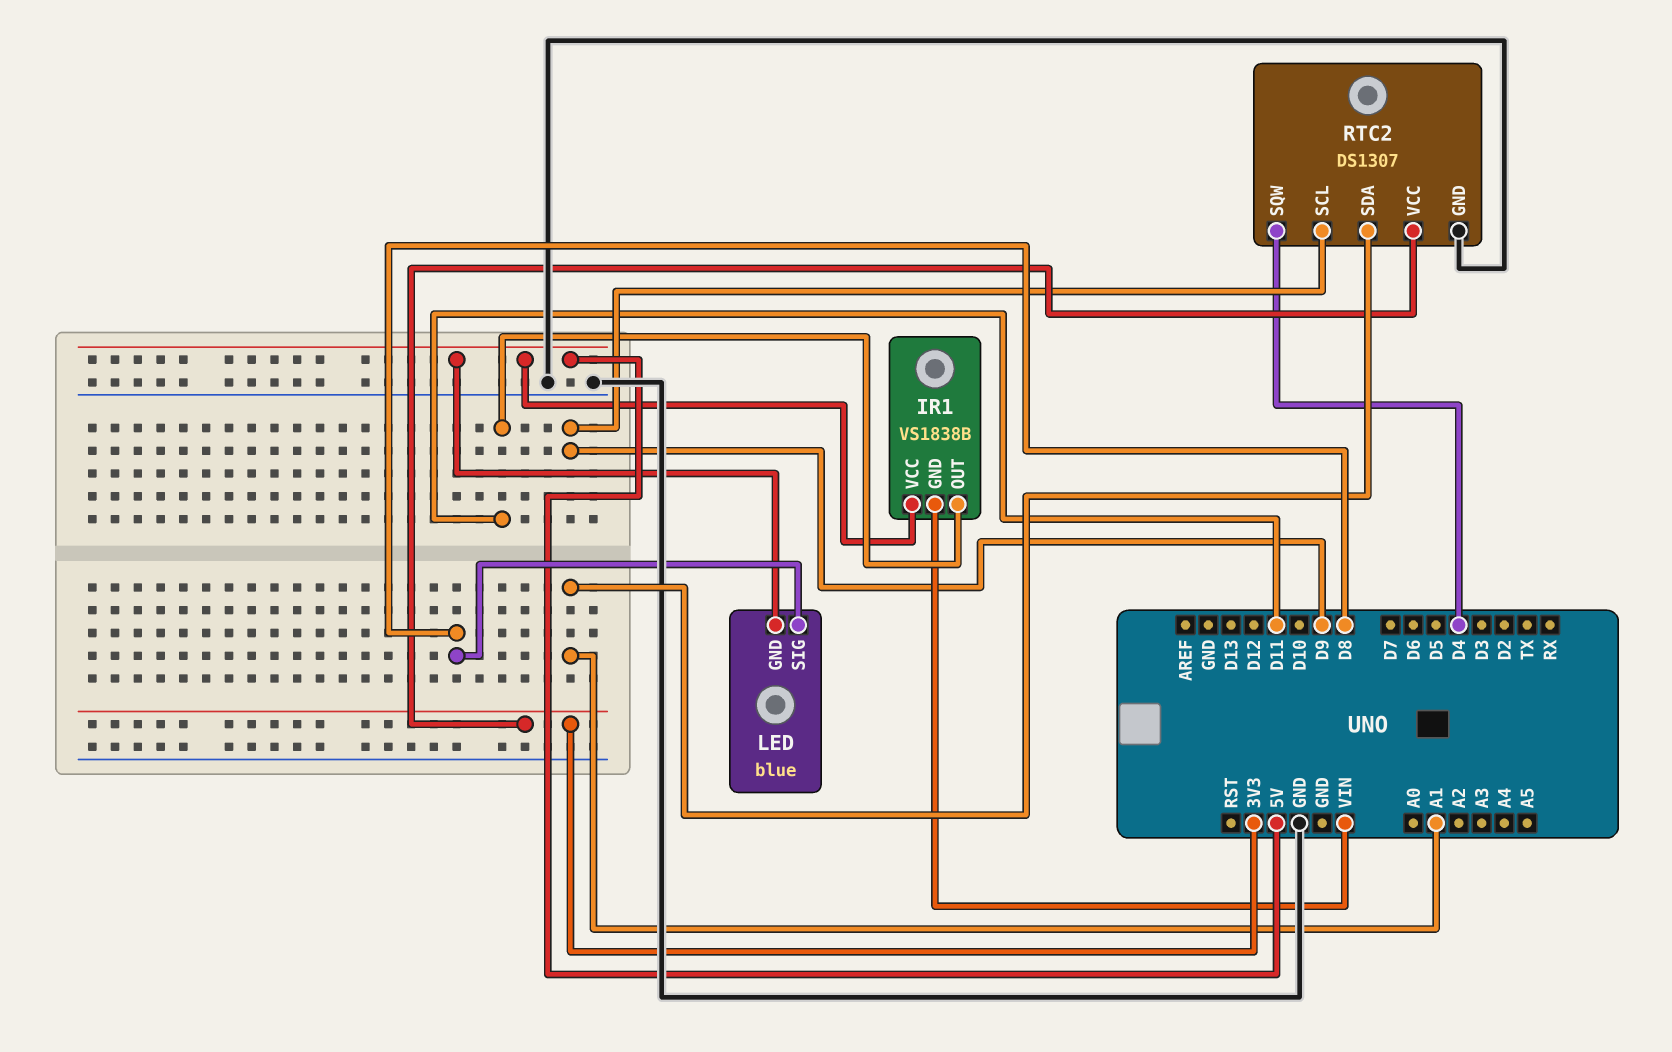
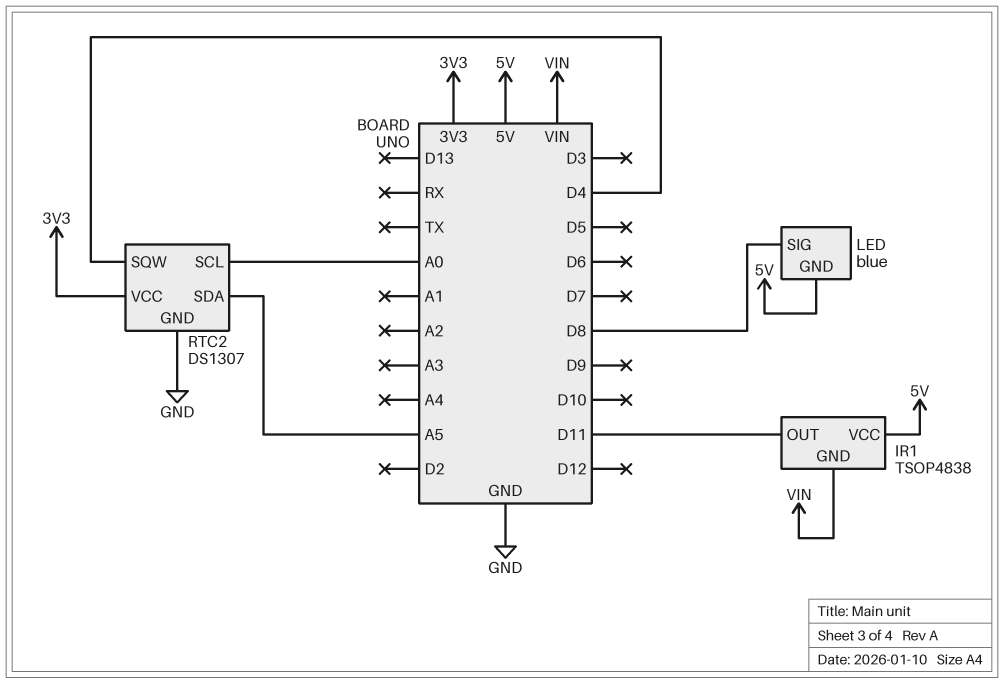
IR1: VS1838B -> TSOP4838
RTC2 pin SCL: D9 -> A0
RTC2 pin SDA: A1 -> A5

